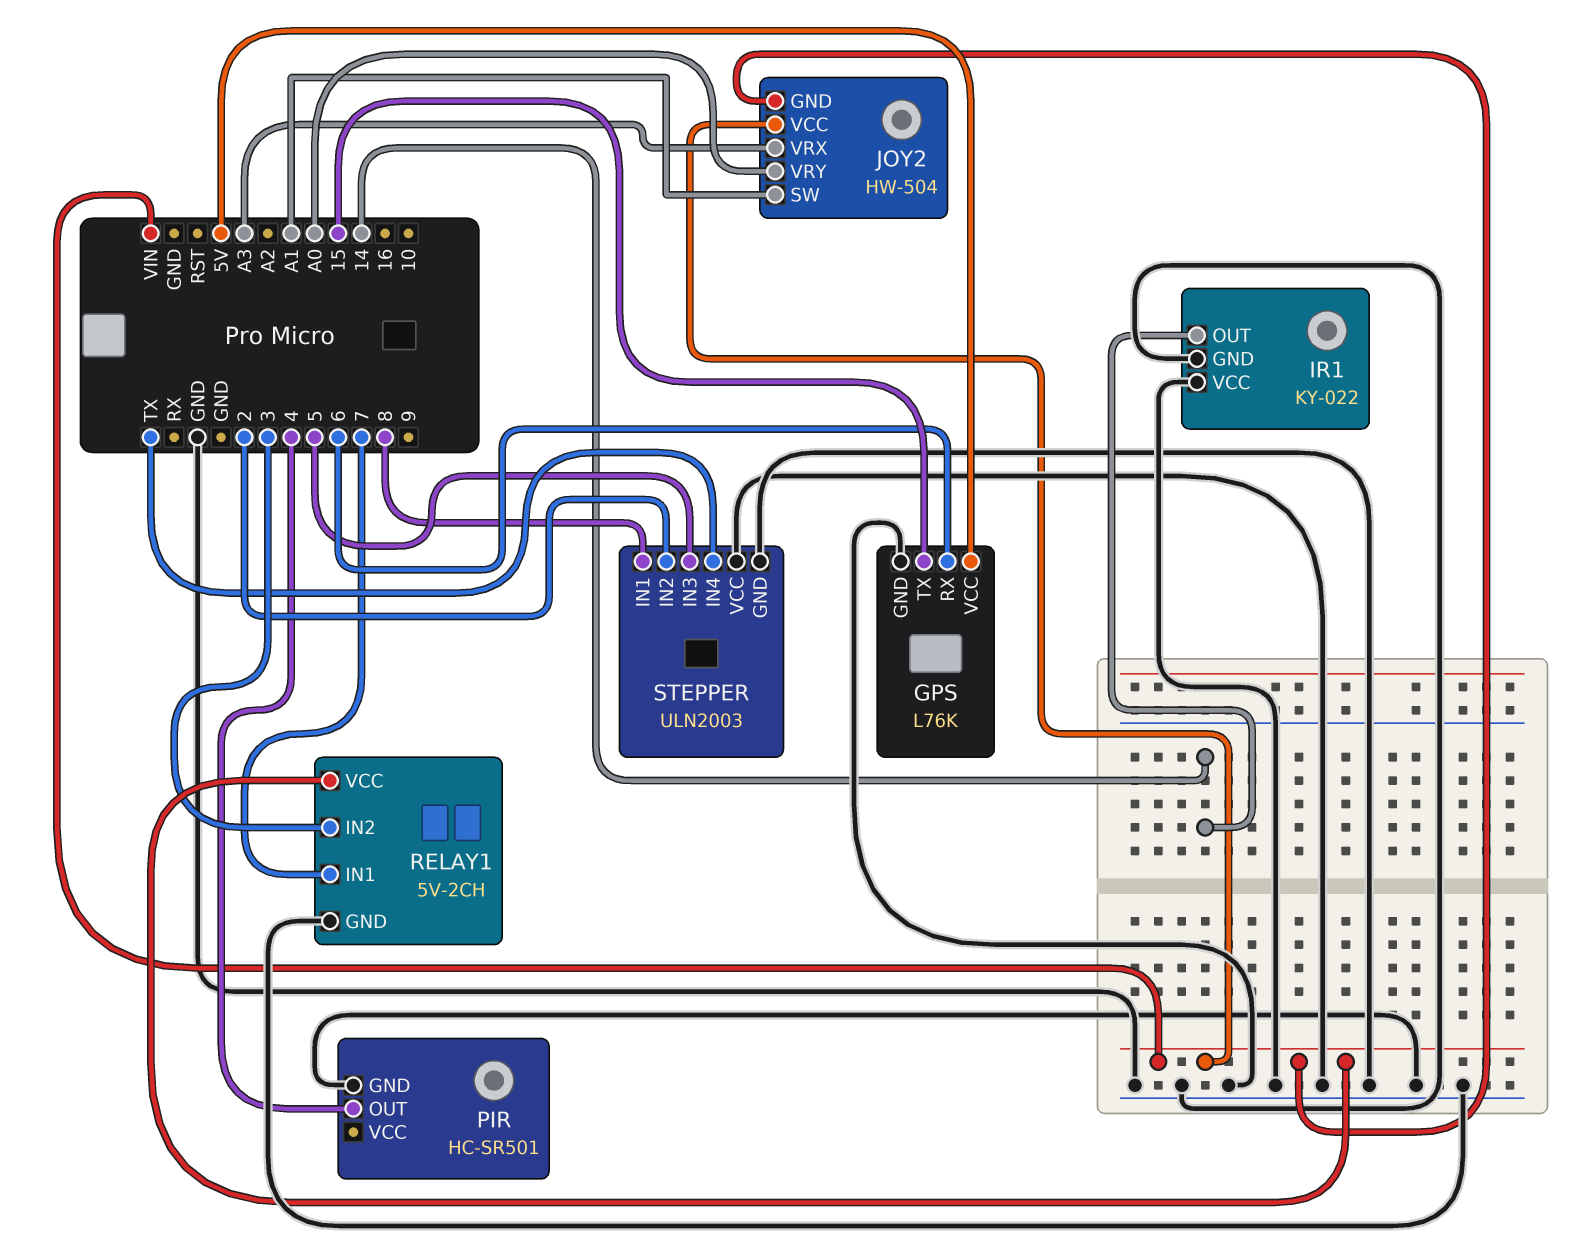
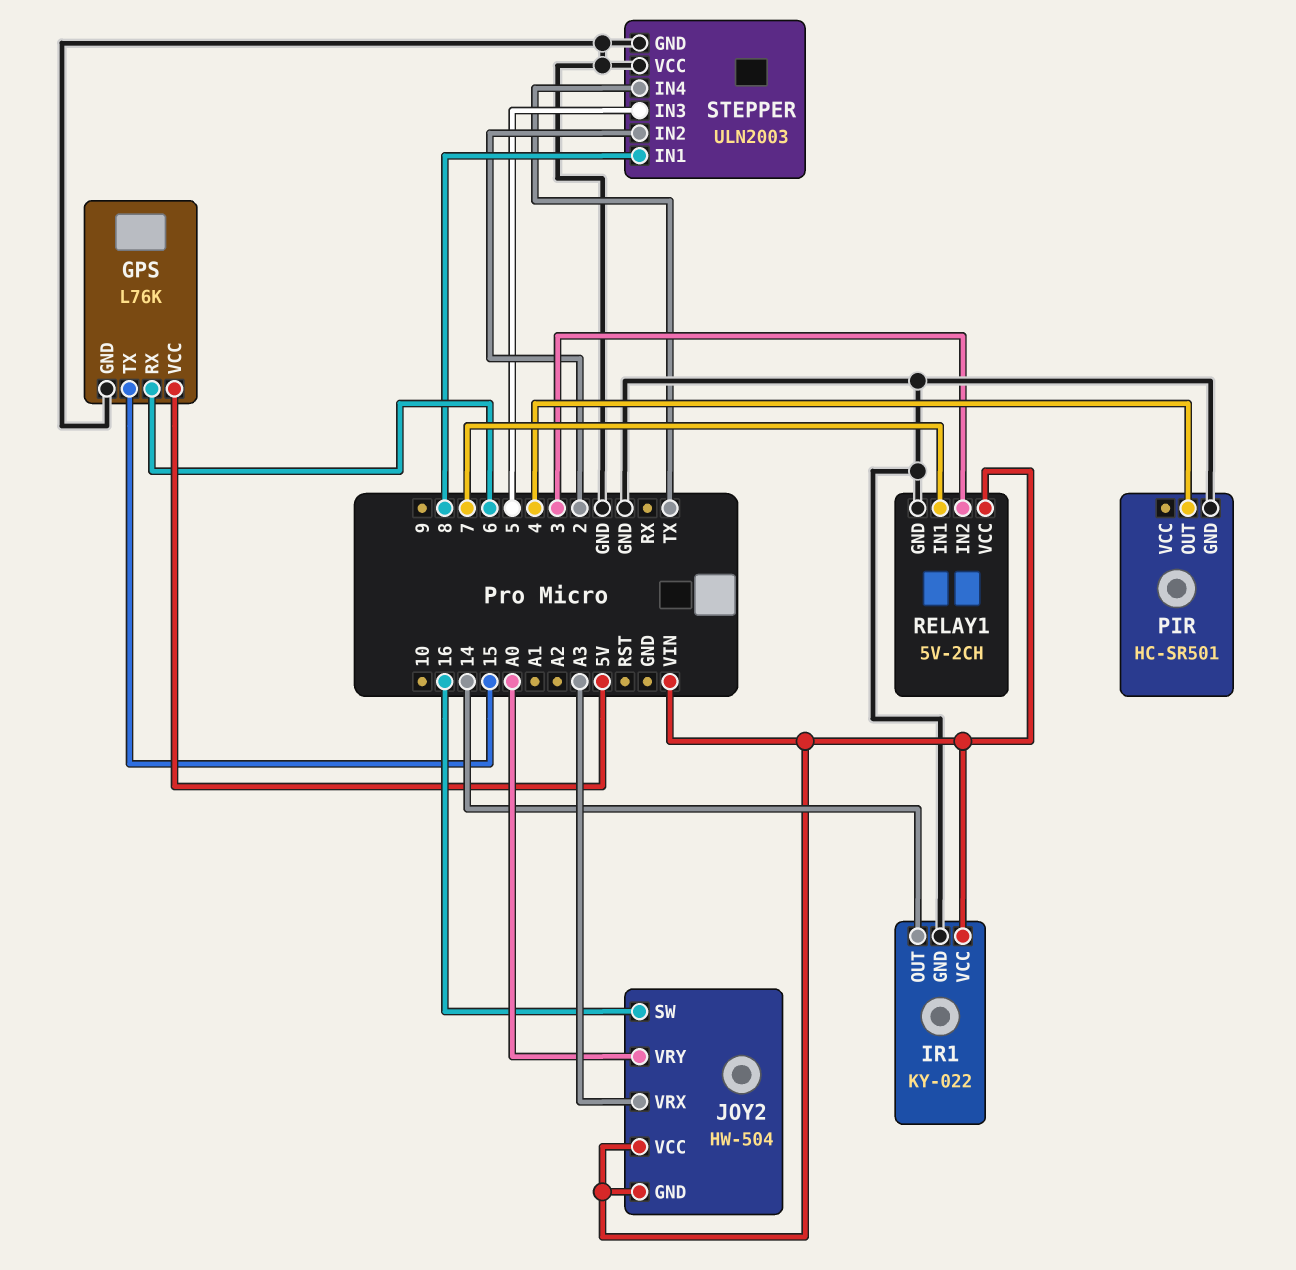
IR1 pin VCC: GND -> VIN
JOY2 pin SW: A1 -> 16

